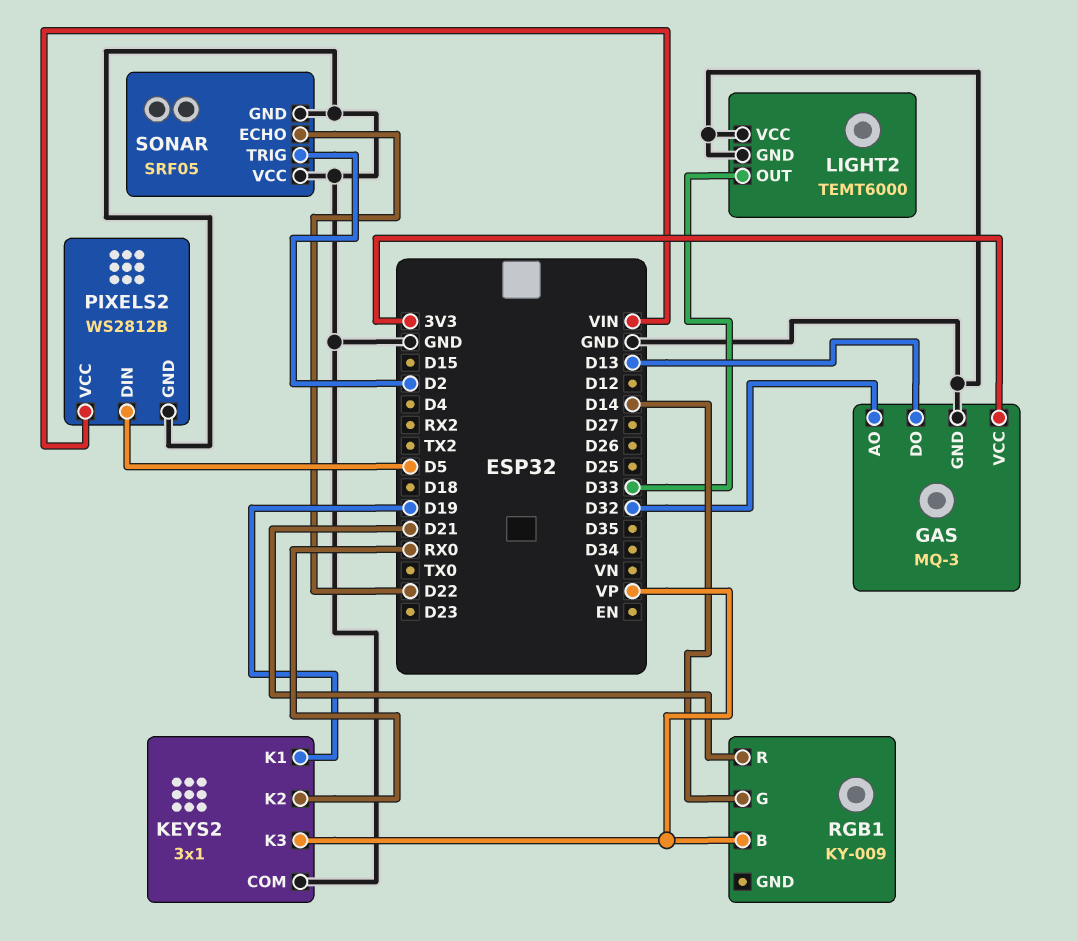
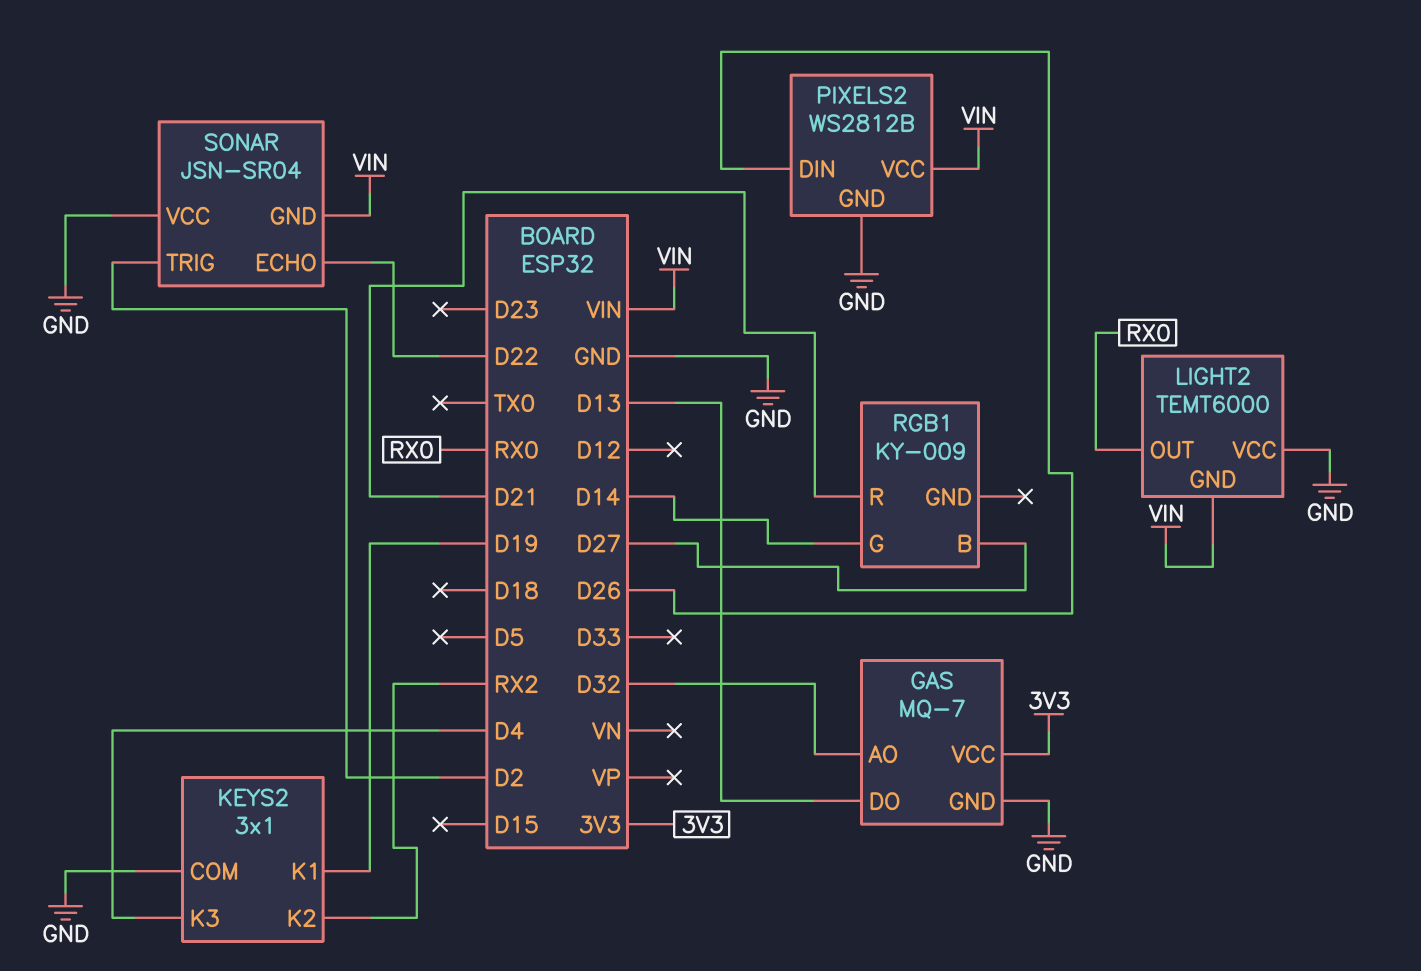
GAS: MQ-3 -> MQ-7
KEYS2 pin K2: RX0 -> RX2
KEYS2 pin K3: VP -> D4
LIGHT2 pin GND: GND -> VIN
LIGHT2 pin OUT: D33 -> RX0
PIXELS2 pin DIN: D5 -> D26
RGB1 pin B: VP -> D27
SONAR: SRF05 -> JSN-SR04
SONAR pin GND: GND -> VIN

